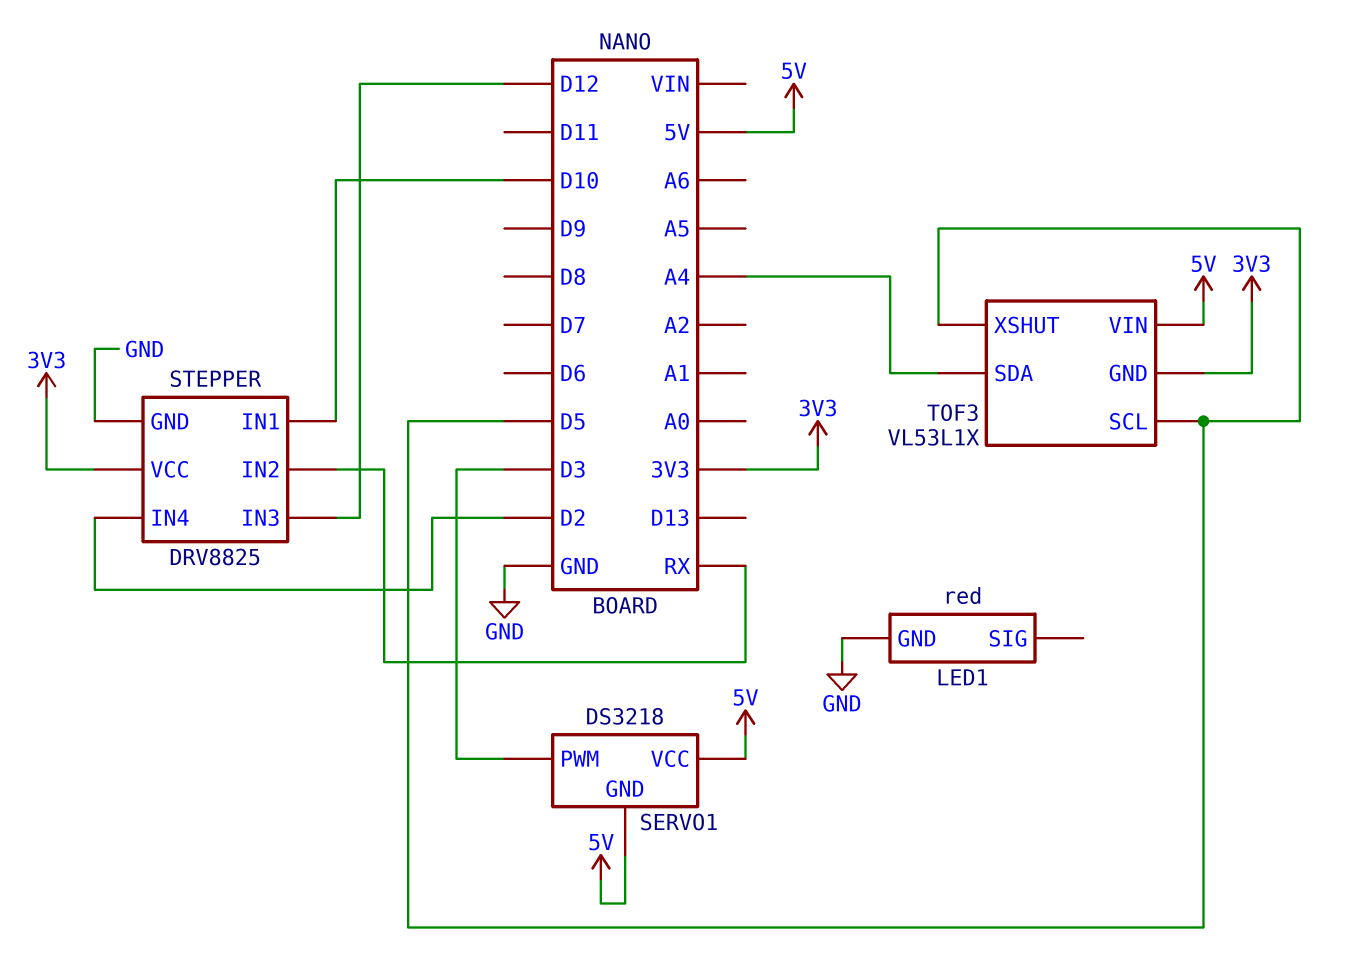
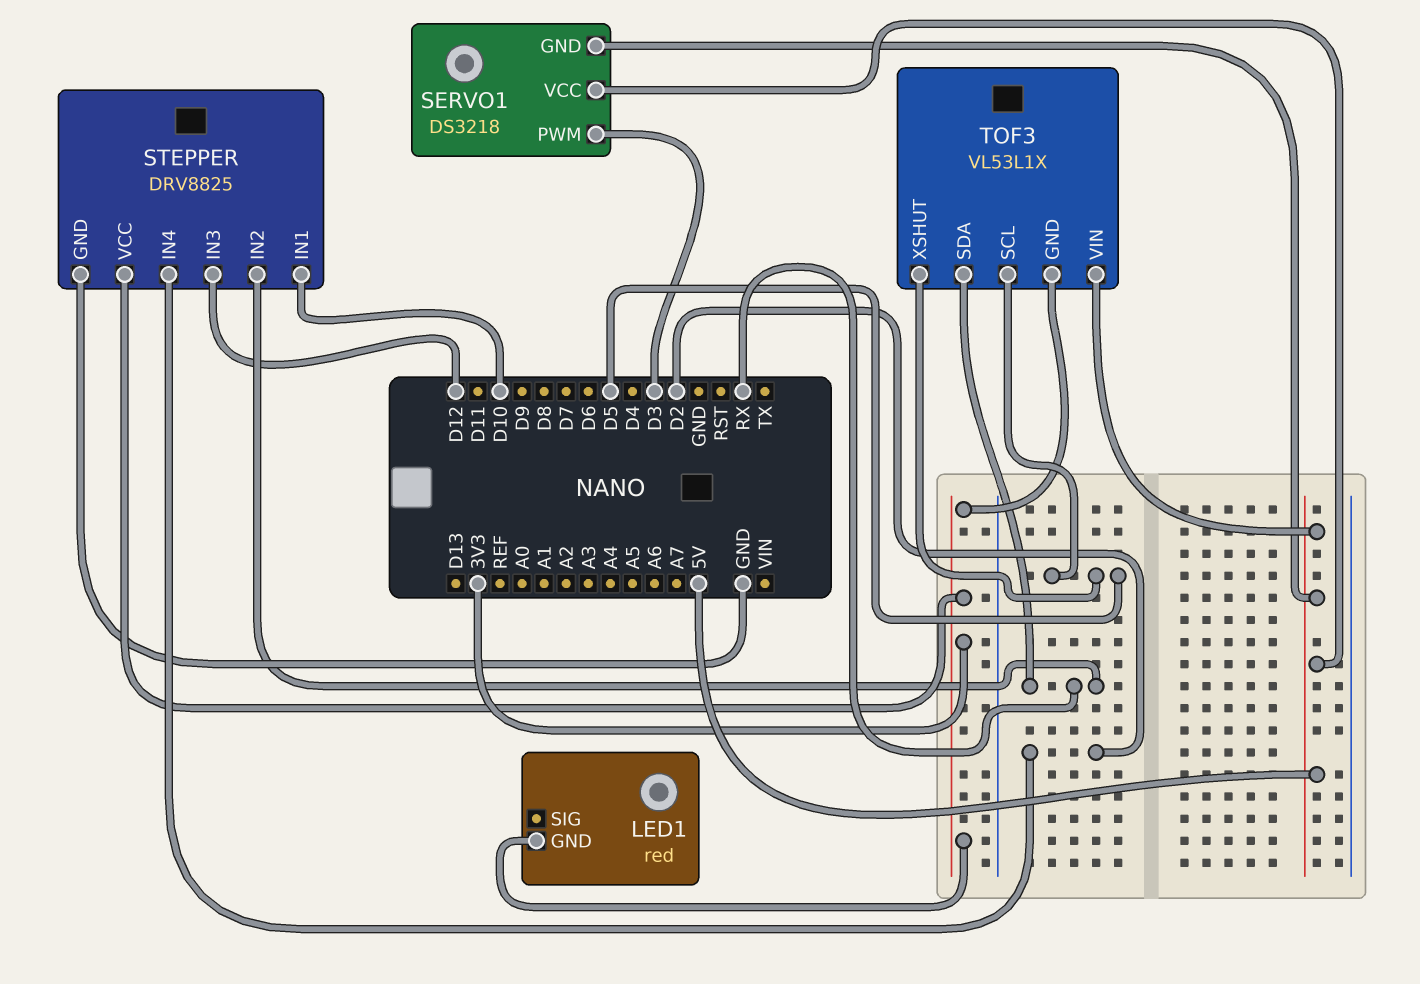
LED1 pin GND: GND -> 3V3
TOF3 pin SDA: A4 -> RX

